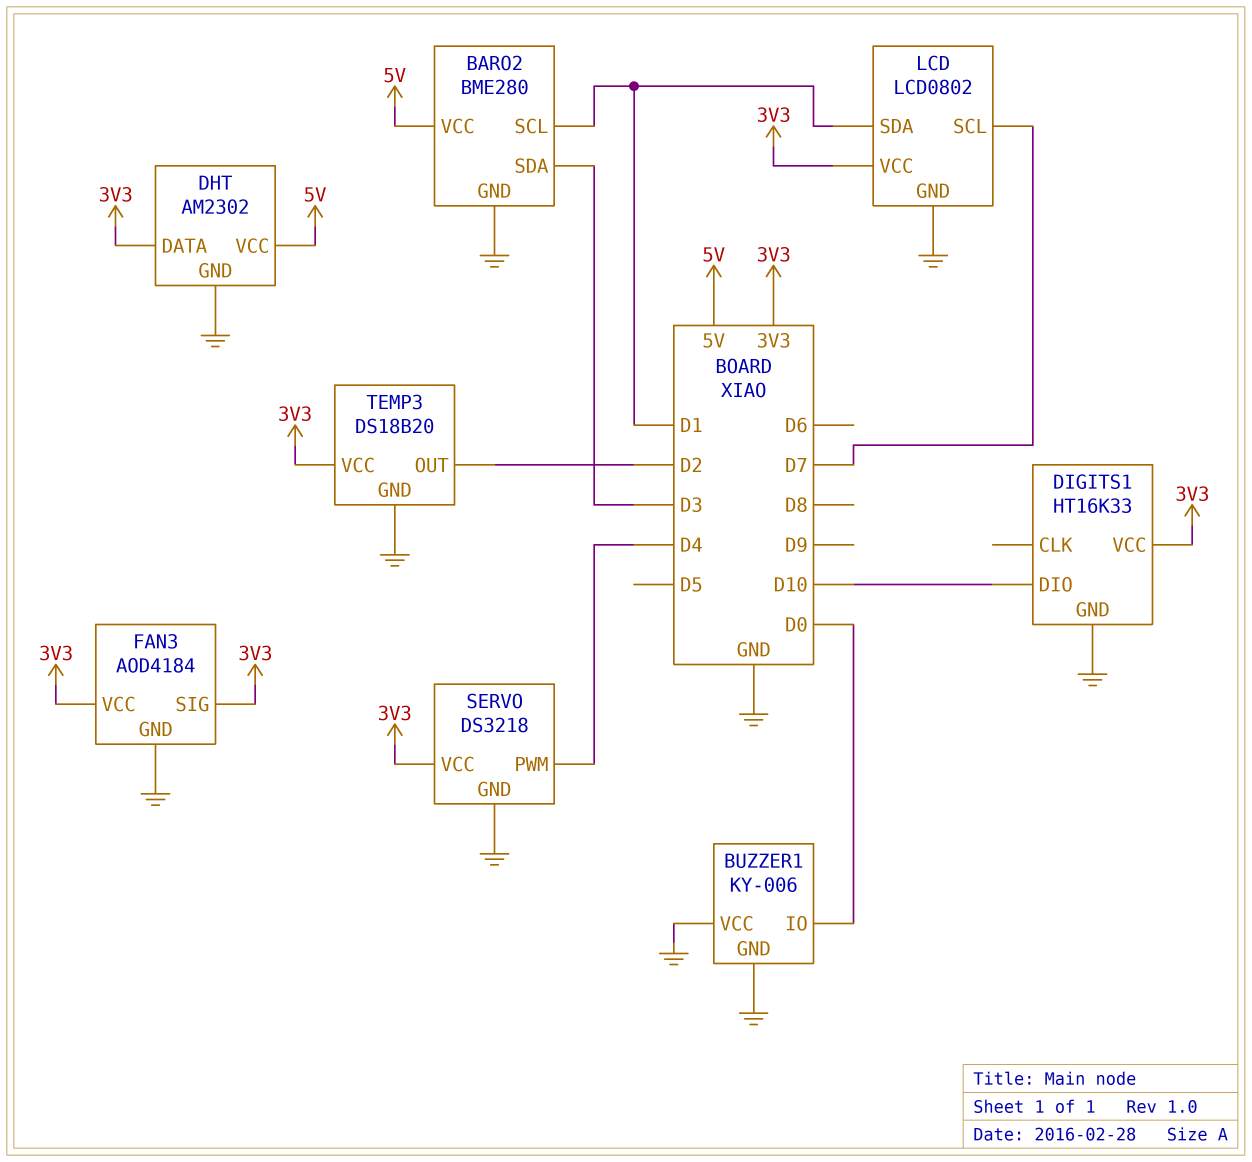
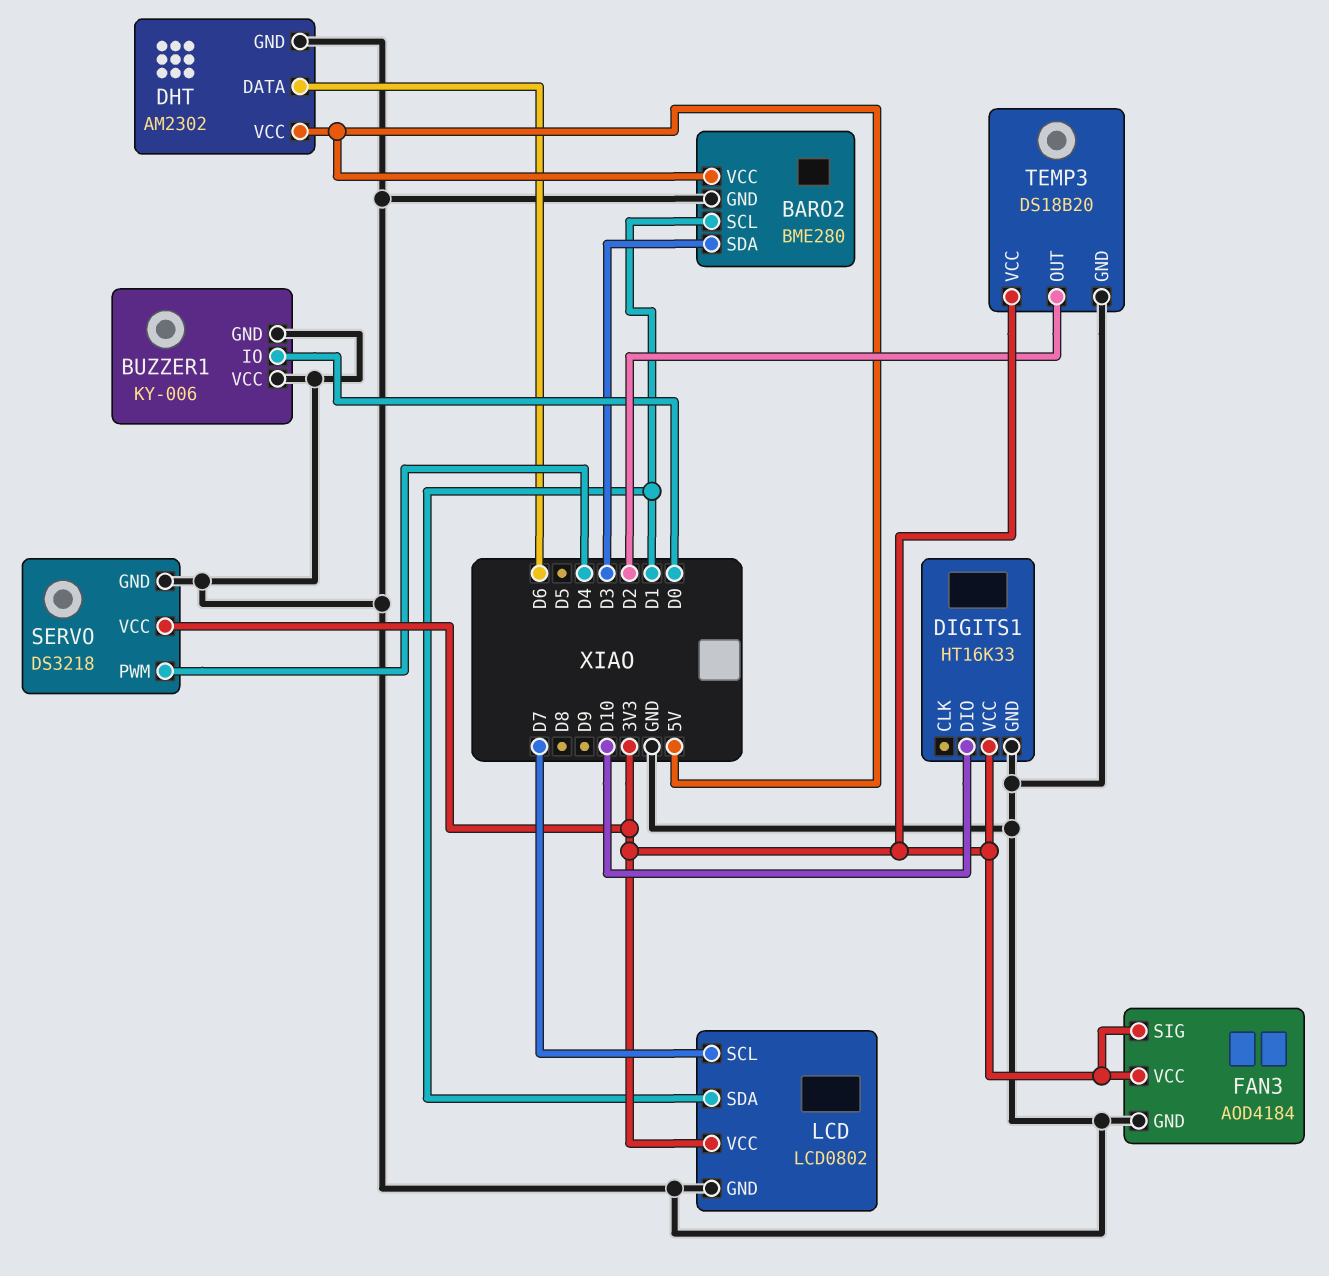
DHT pin DATA: 3V3 -> D6

